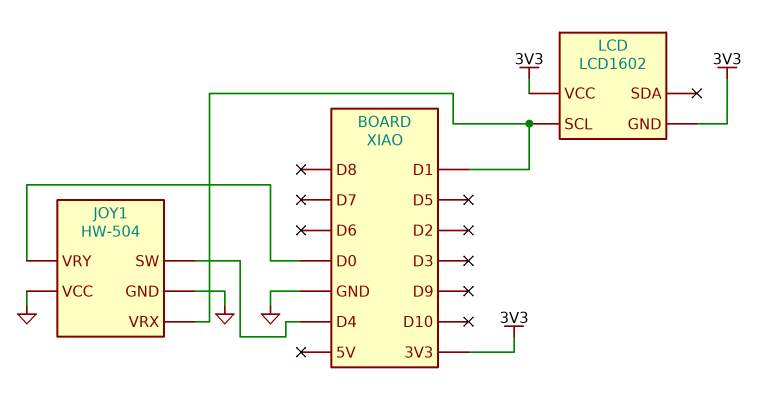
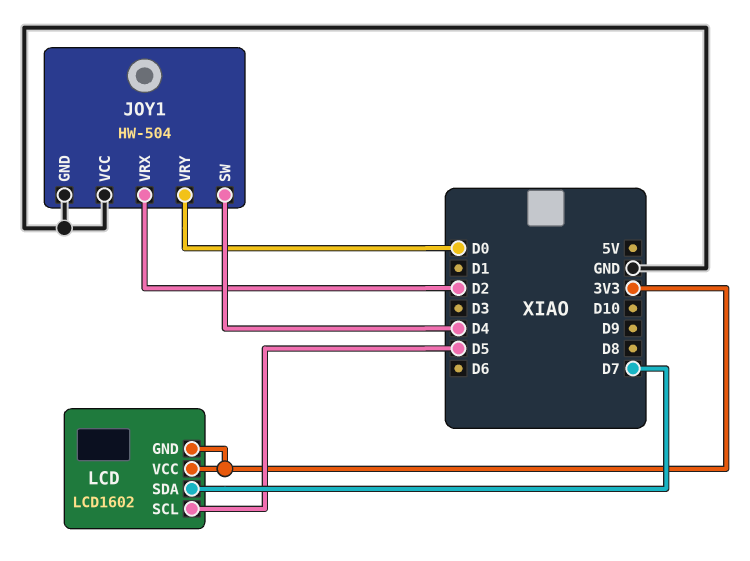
JOY1 pin VRX: D1 -> D2
LCD pin SCL: D1 -> D5
LCD pin SDA: none -> D7

